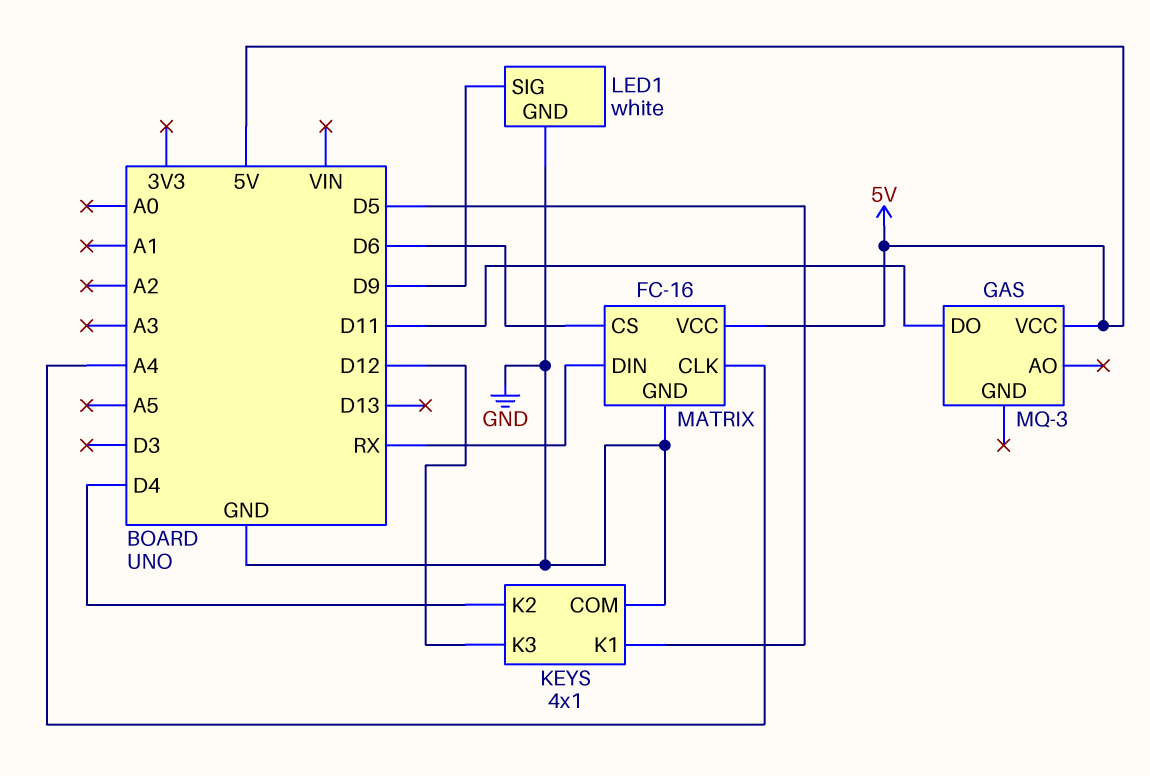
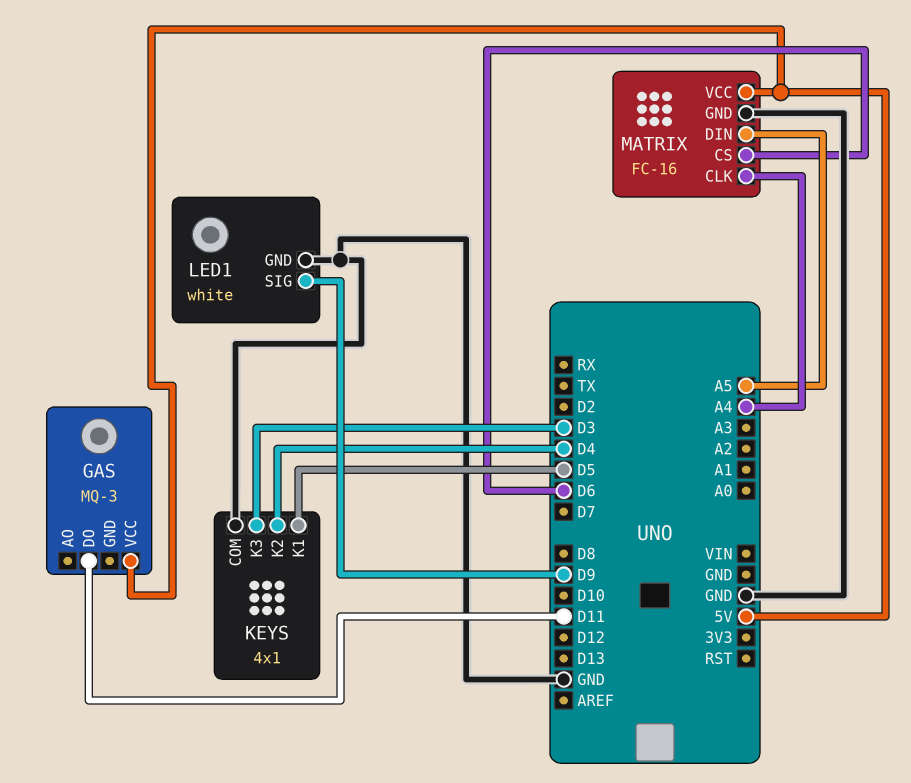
KEYS pin K3: D12 -> D3
MATRIX pin DIN: RX -> A5

